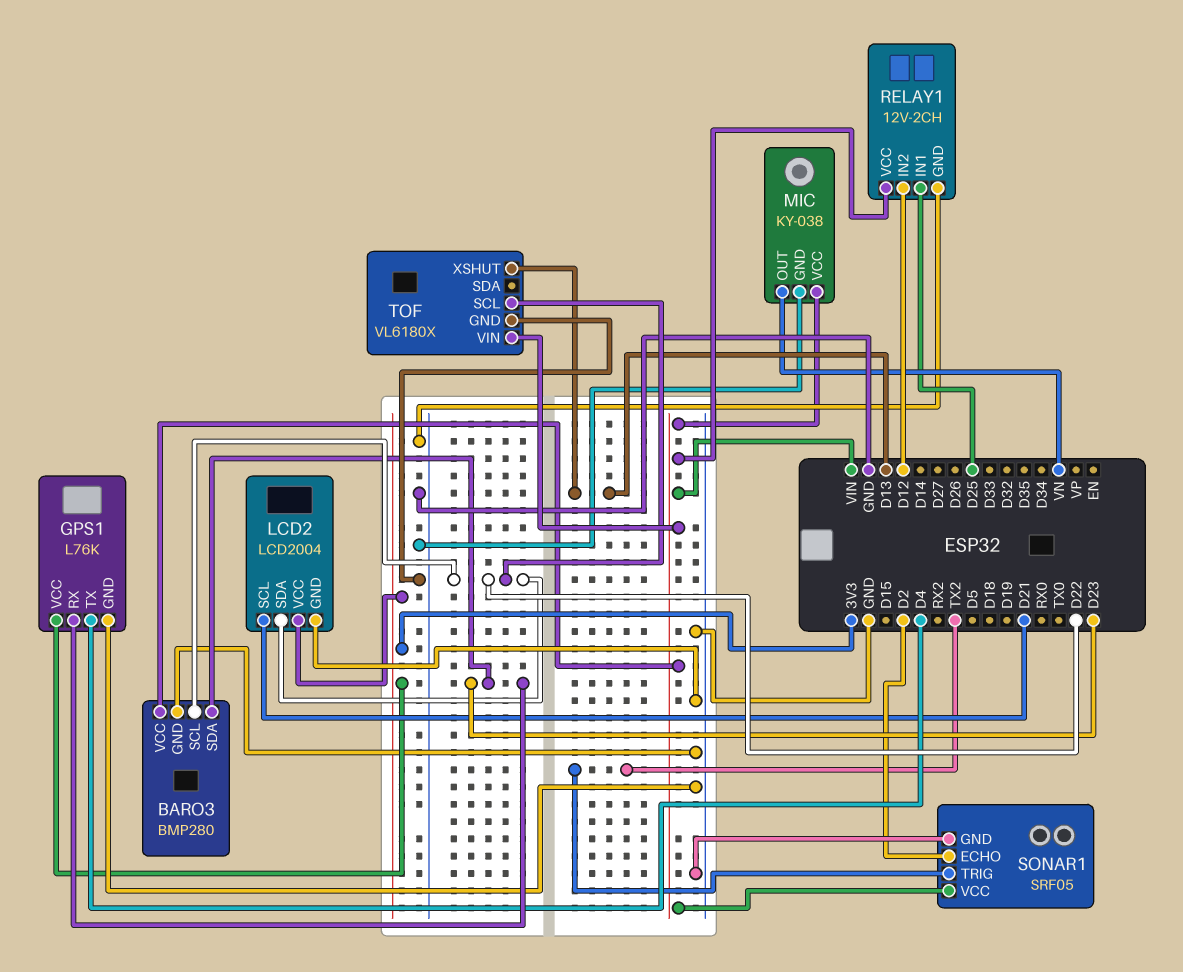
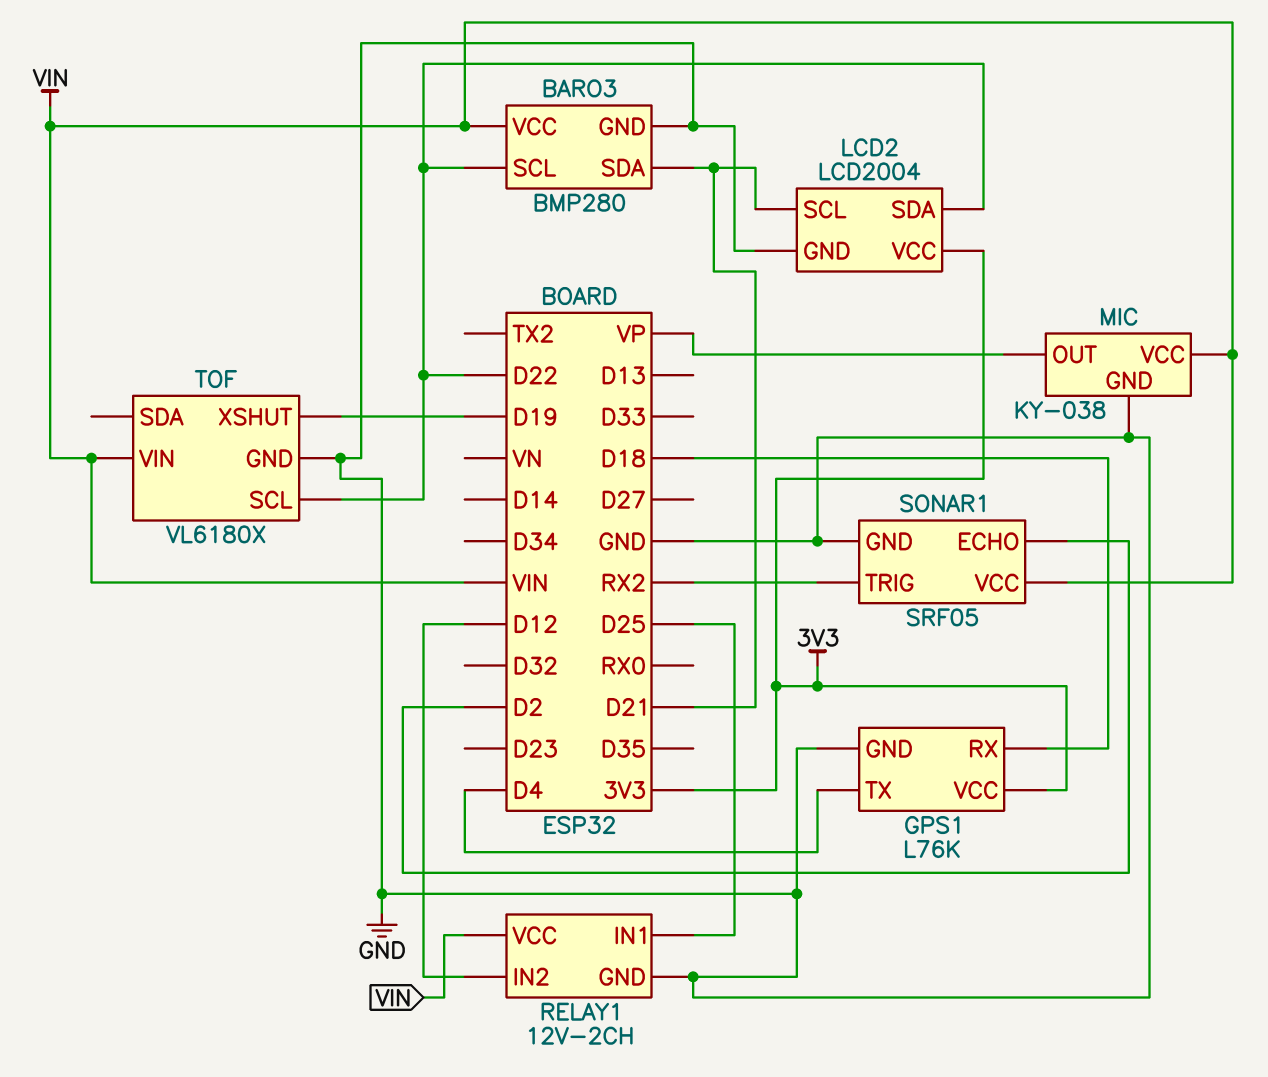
BARO3 pin SDA: D23 -> D21
GPS1 pin RX: D23 -> D18
MIC pin OUT: VN -> VP
SONAR1 pin TRIG: TX2 -> RX2
TOF pin XSHUT: D13 -> D19

